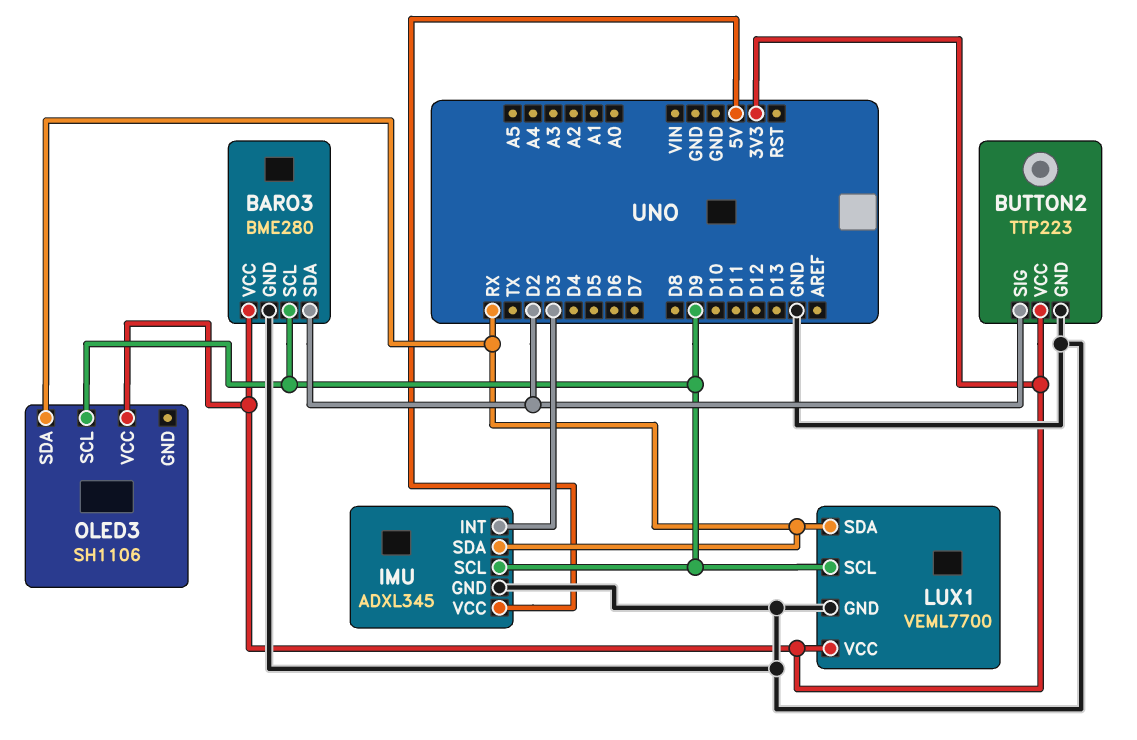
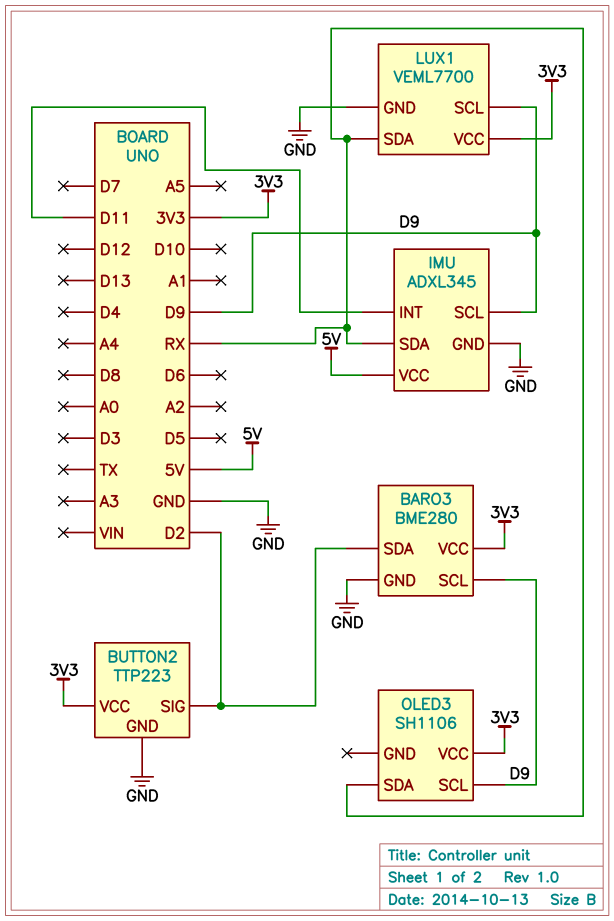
IMU pin INT: D3 -> D11

